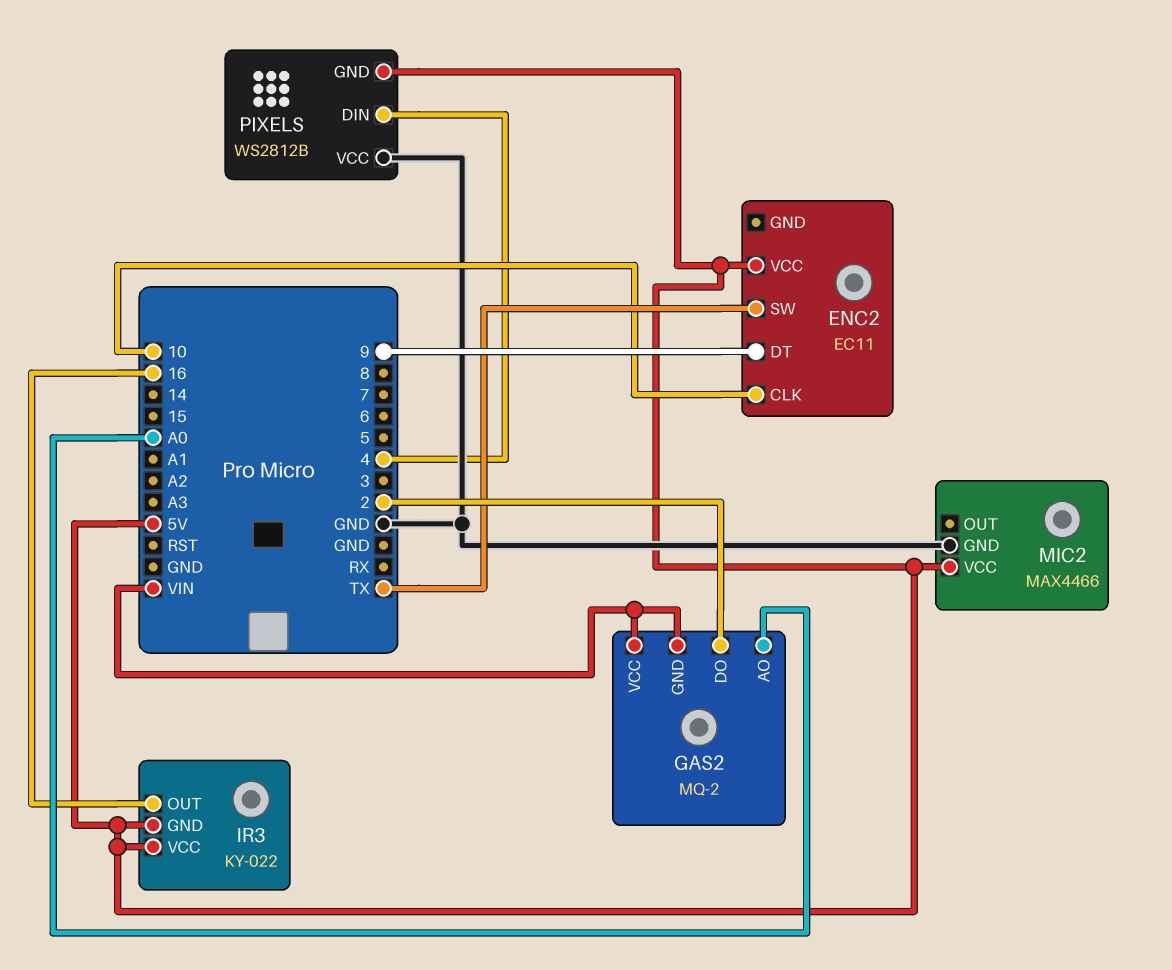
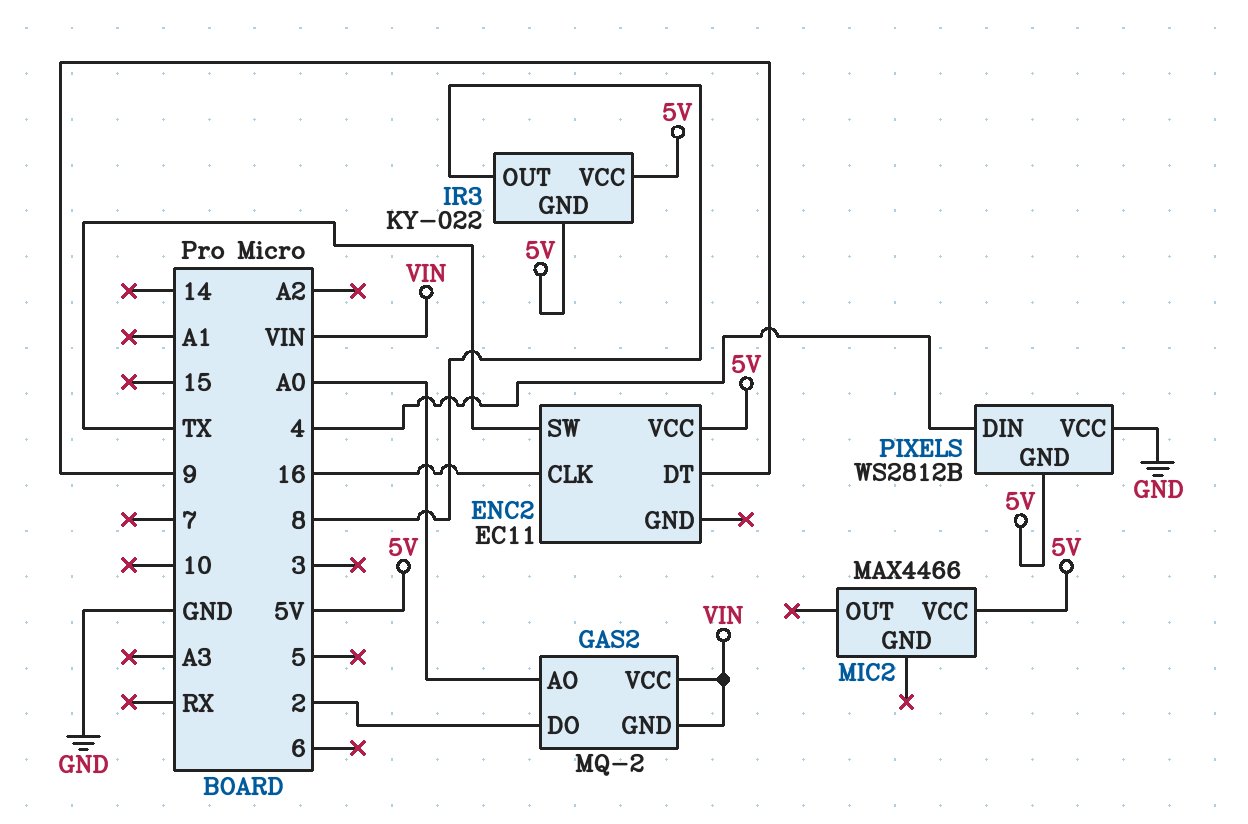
ENC2 pin CLK: 10 -> 16
IR3 pin OUT: 16 -> 8
MIC2 pin GND: GND -> none

